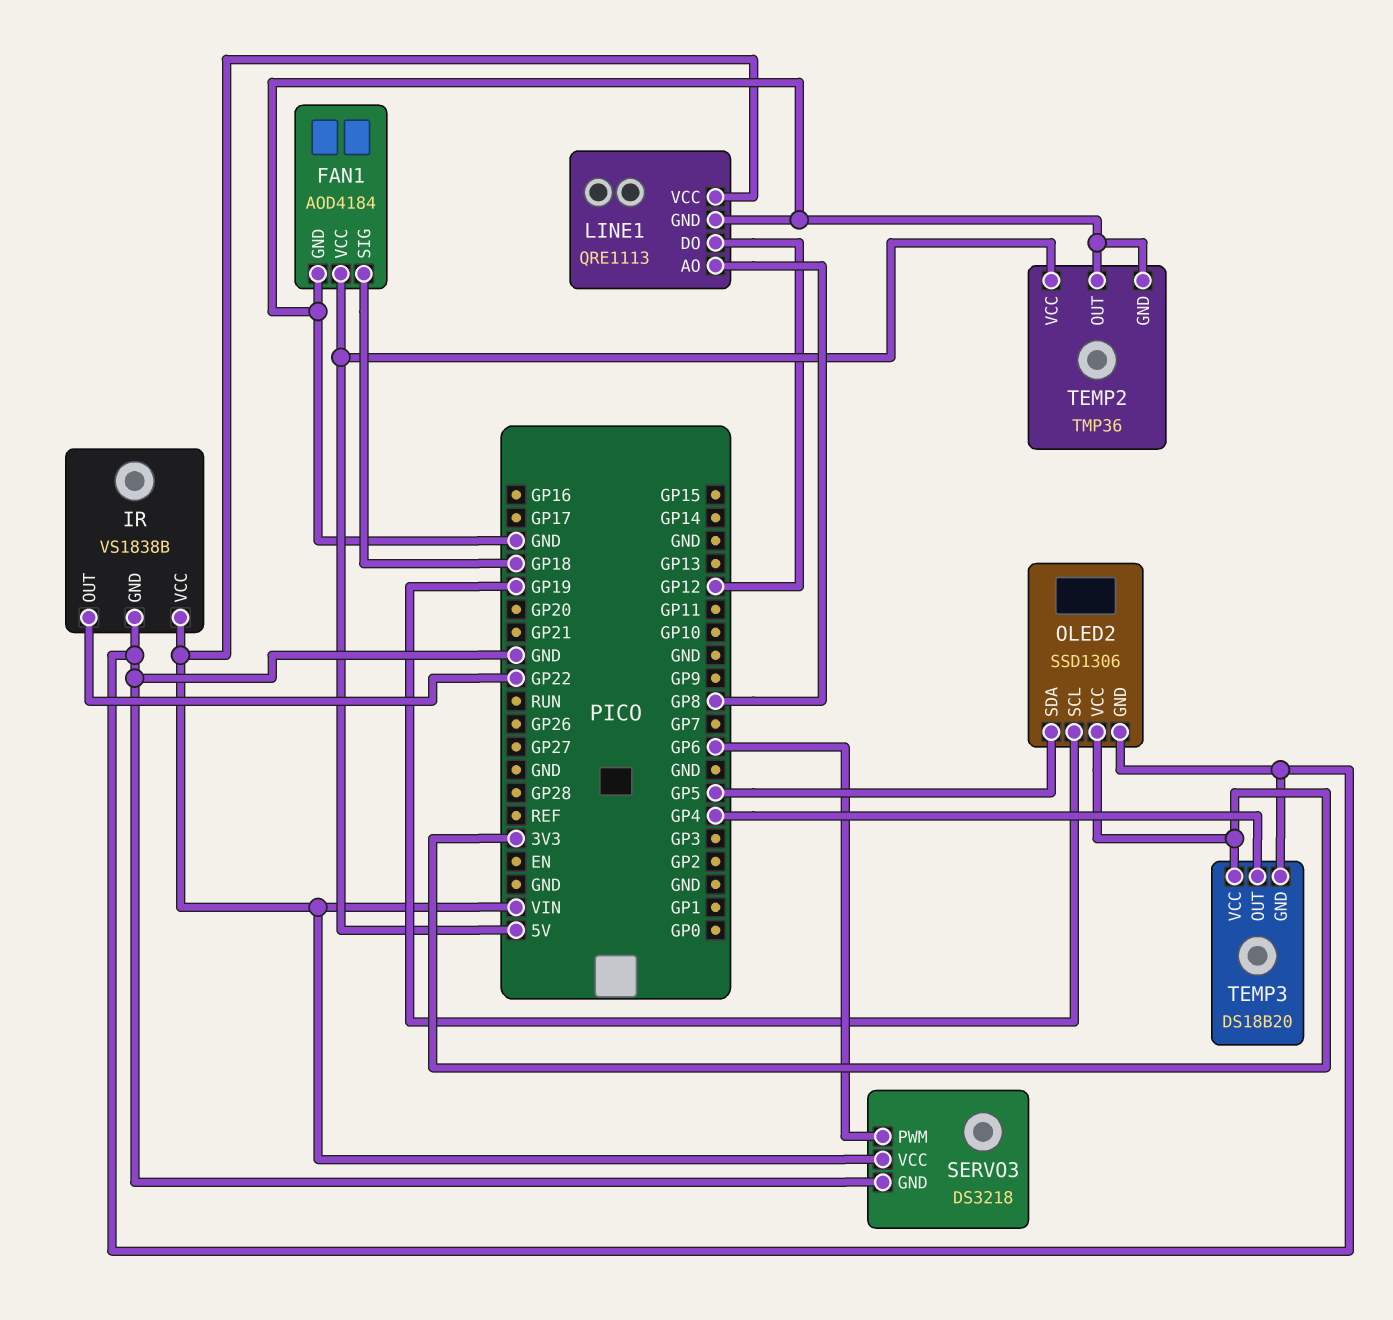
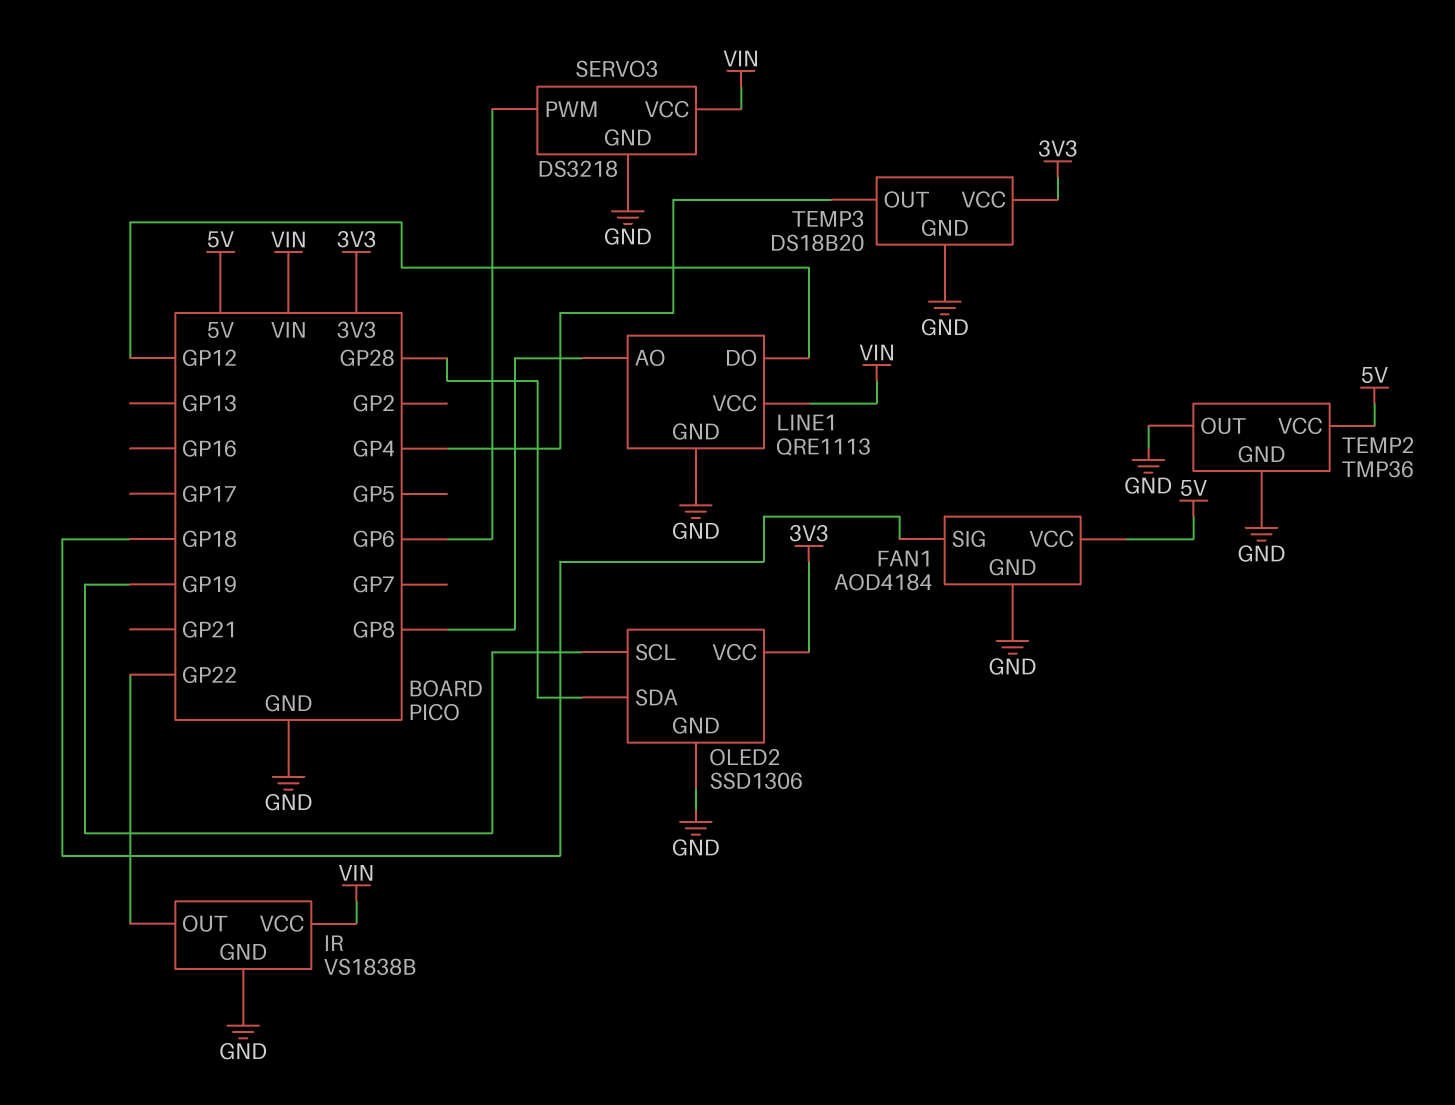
OLED2 pin SDA: GP5 -> GP28

